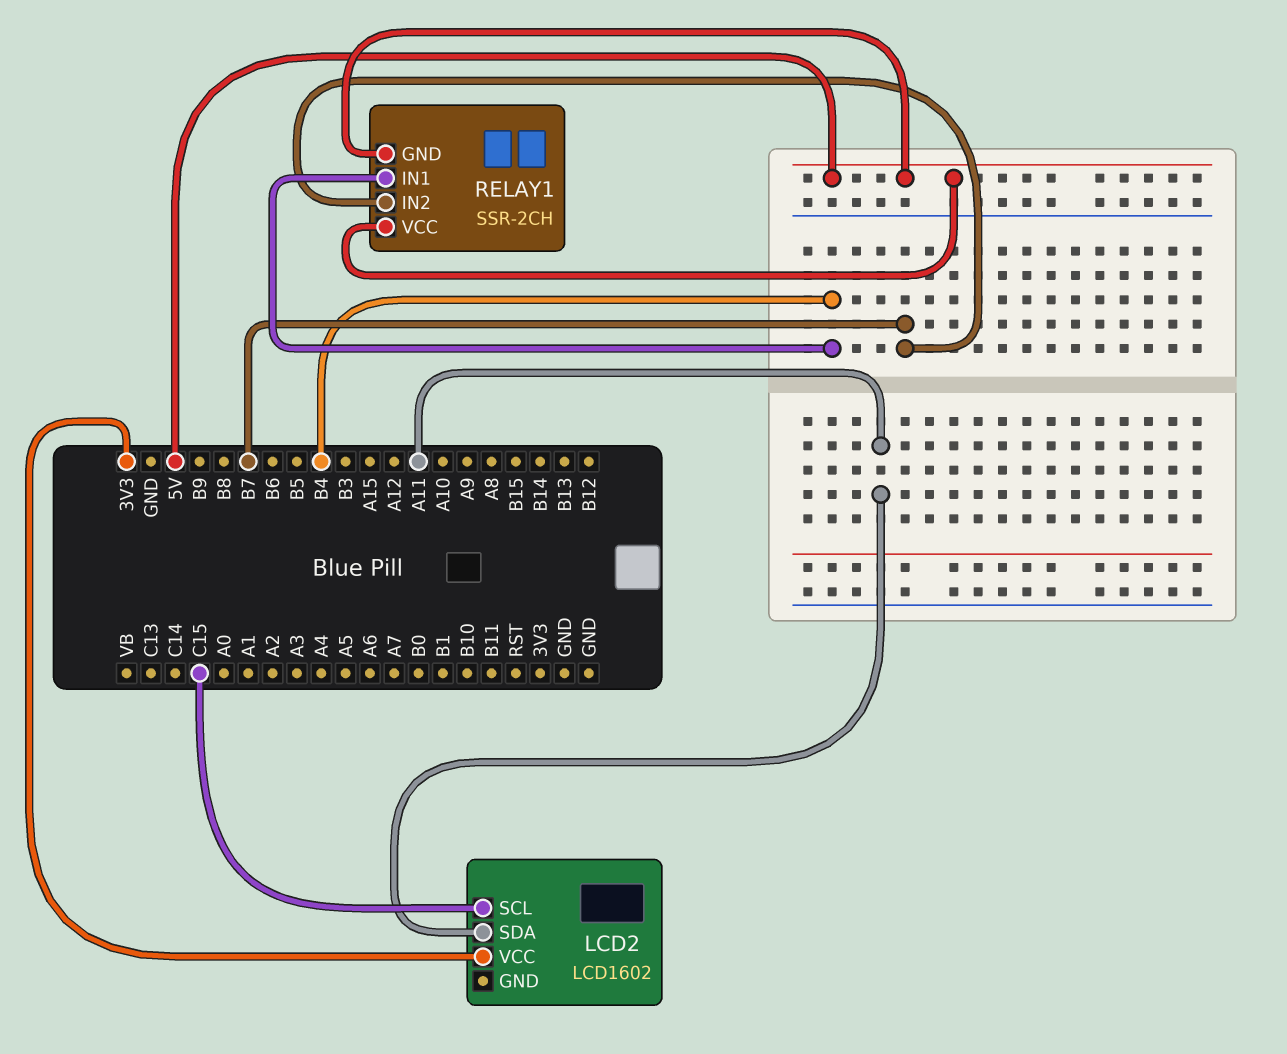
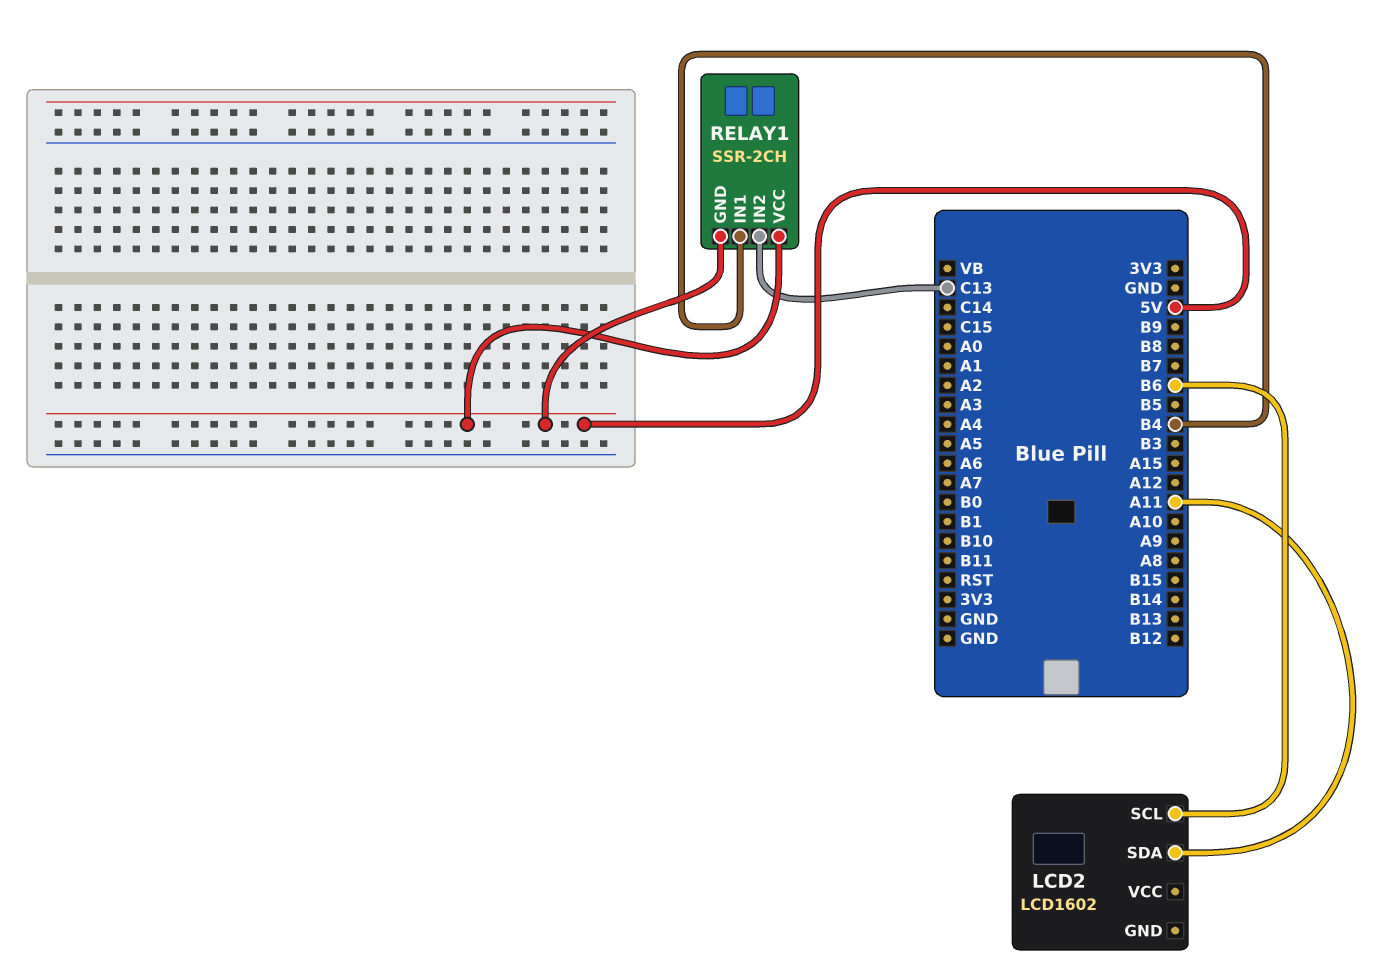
LCD2 pin SCL: C15 -> B6
LCD2 pin VCC: 3V3 -> none
RELAY1 pin IN2: B7 -> C13

